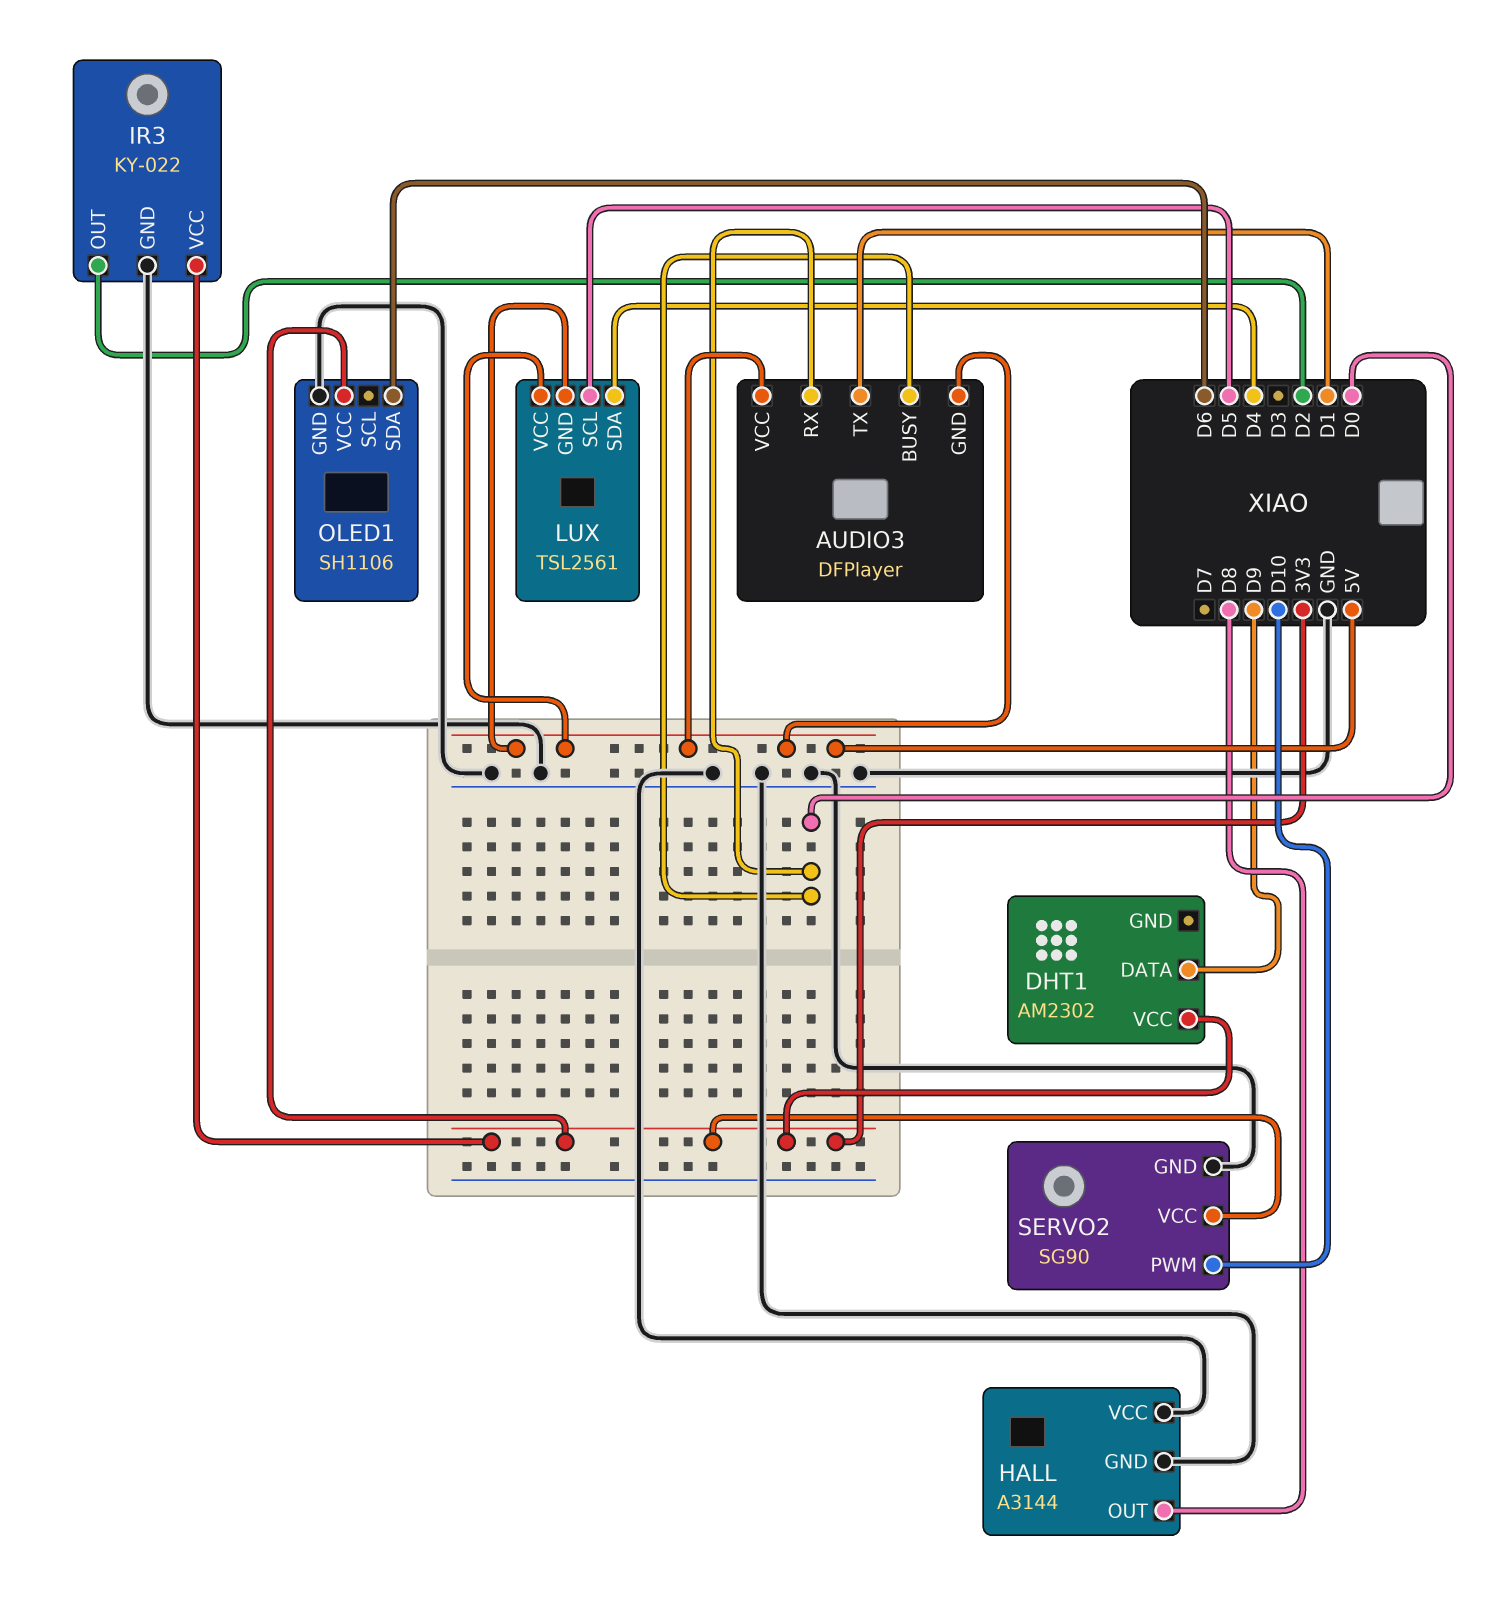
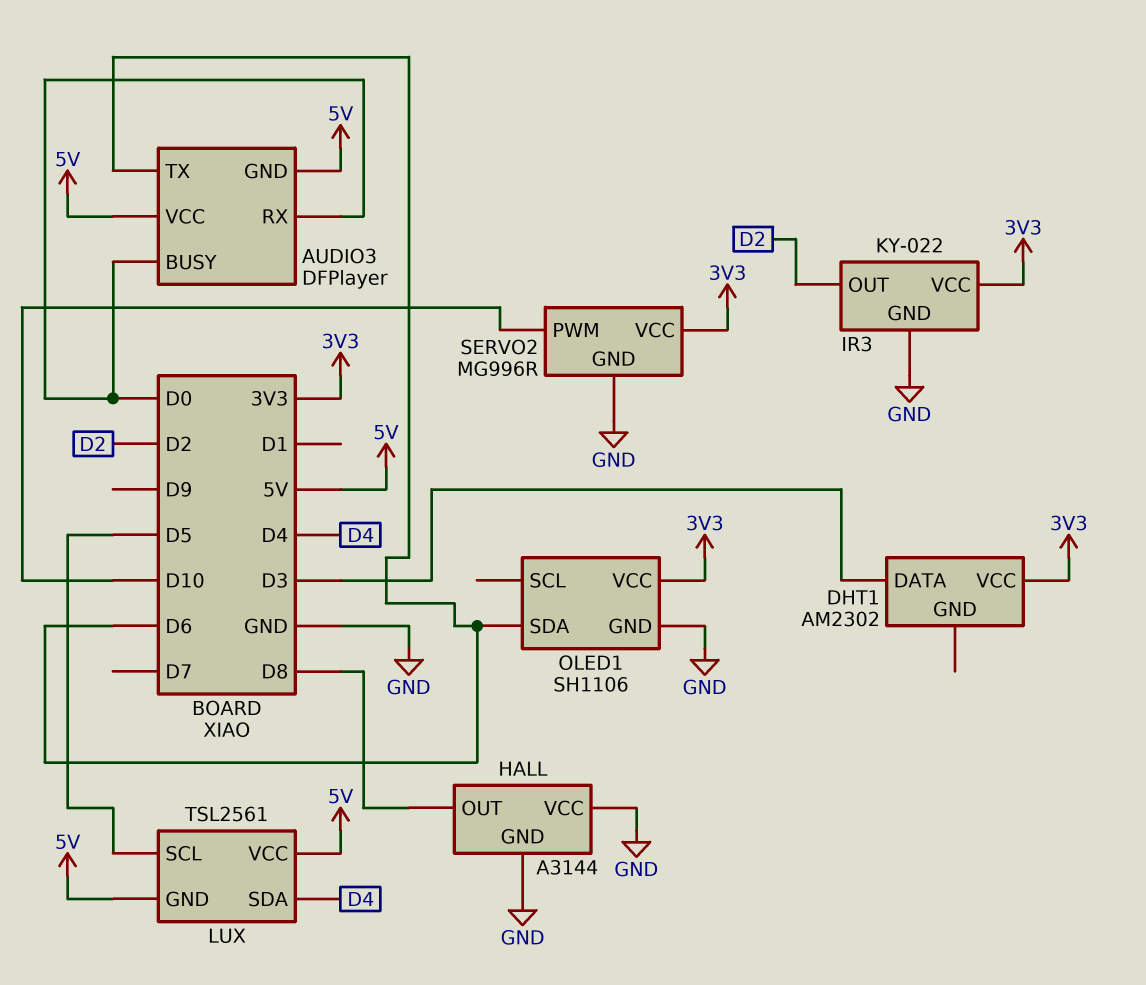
AUDIO3 pin TX: D1 -> D6
DHT1 pin DATA: D9 -> D3
SERVO2: SG90 -> MG996R

